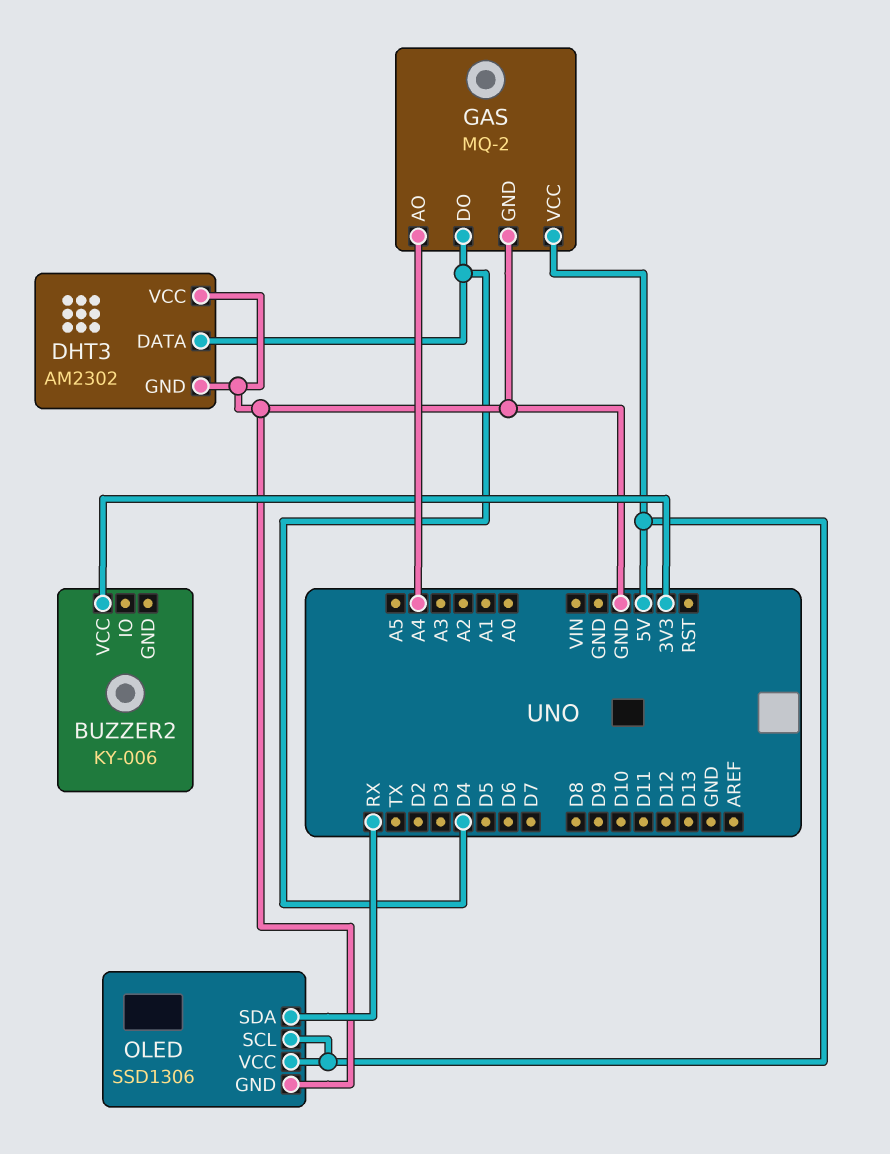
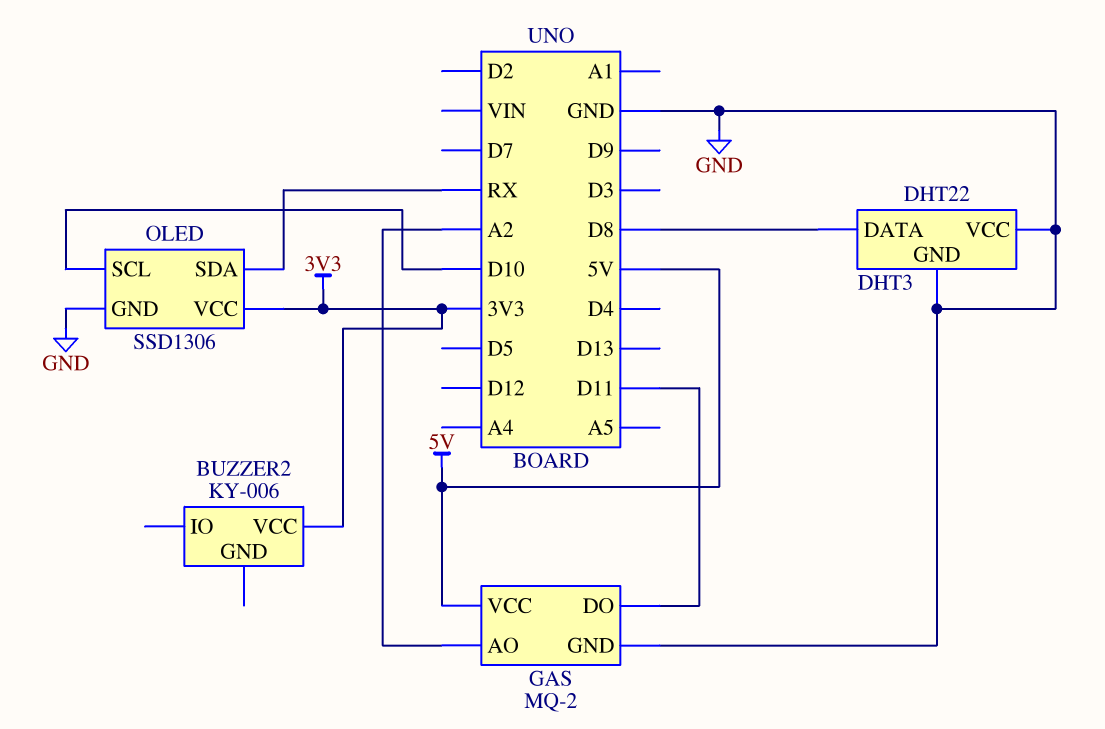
DHT3: AM2302 -> DHT22
DHT3 pin DATA: D4 -> D8
GAS pin AO: A4 -> A2
GAS pin DO: D4 -> D11
OLED pin SCL: 5V -> D10
OLED pin VCC: 5V -> 3V3

